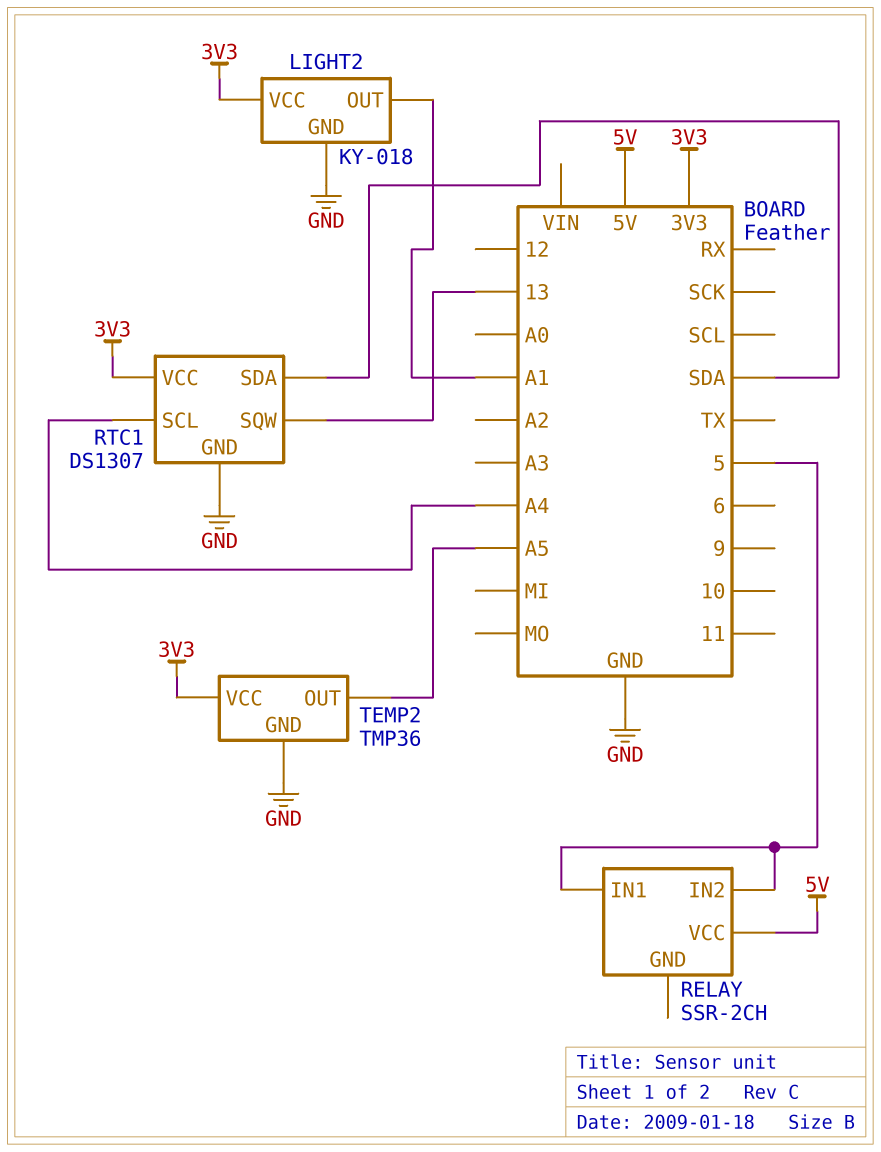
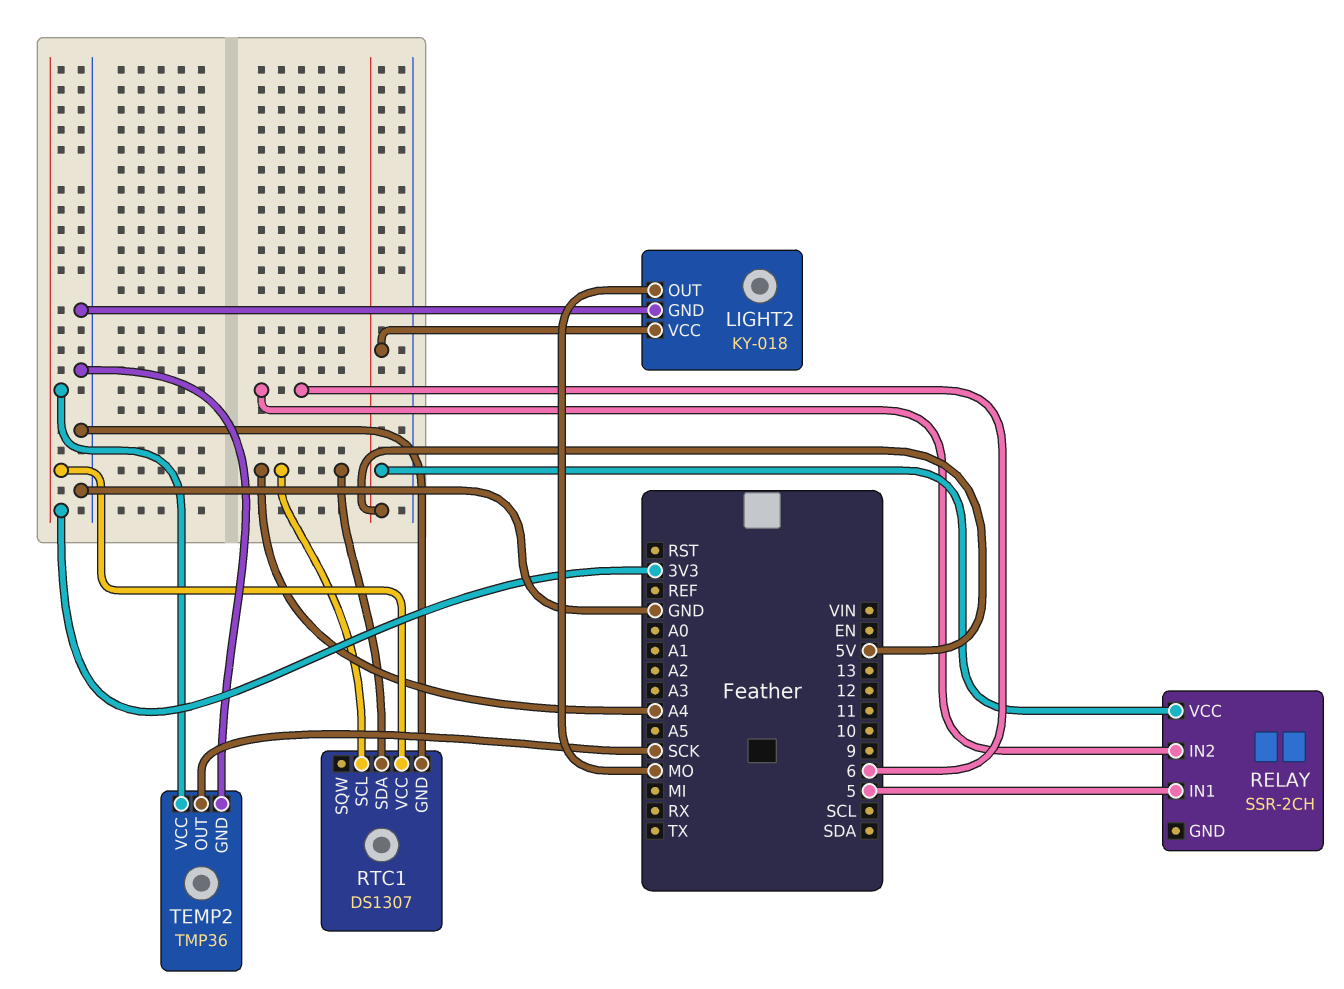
LIGHT2 pin OUT: A1 -> MO
LIGHT2 pin VCC: 3V3 -> 5V
RELAY pin IN2: 5 -> 6
RTC1 pin SDA: SDA -> A4
RTC1 pin SQW: 13 -> none
TEMP2 pin OUT: A5 -> SCK

